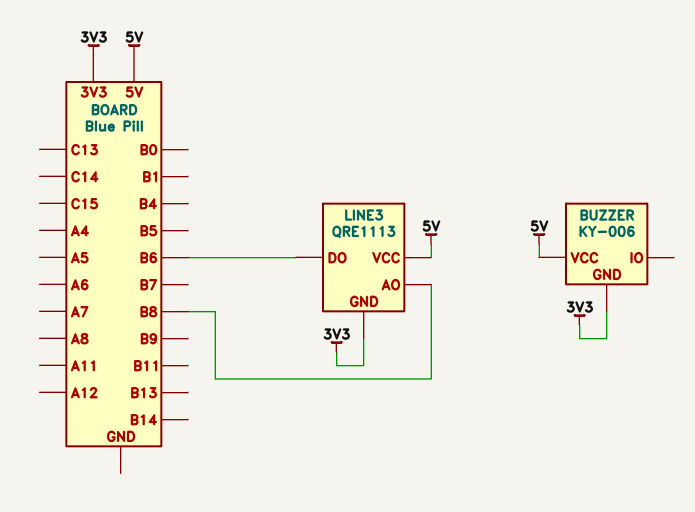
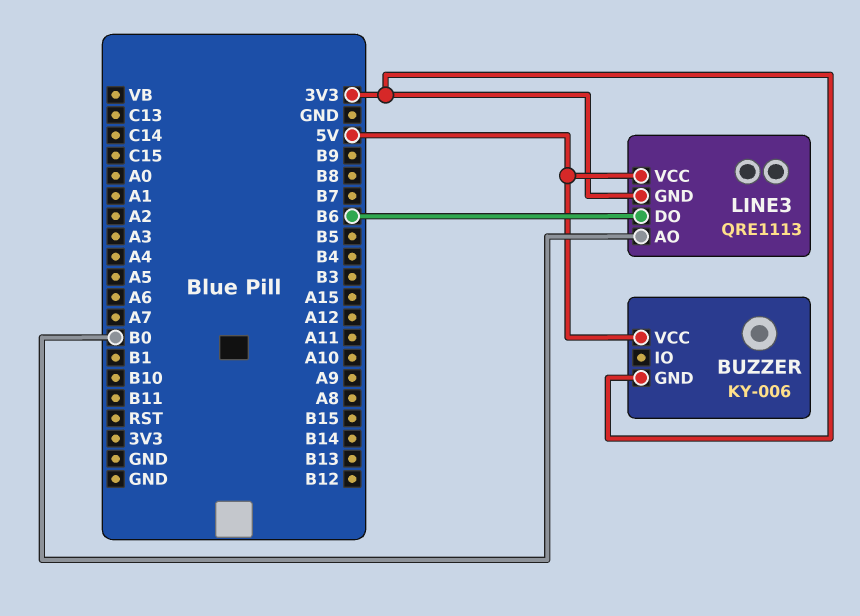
LINE3 pin AO: B8 -> B0

